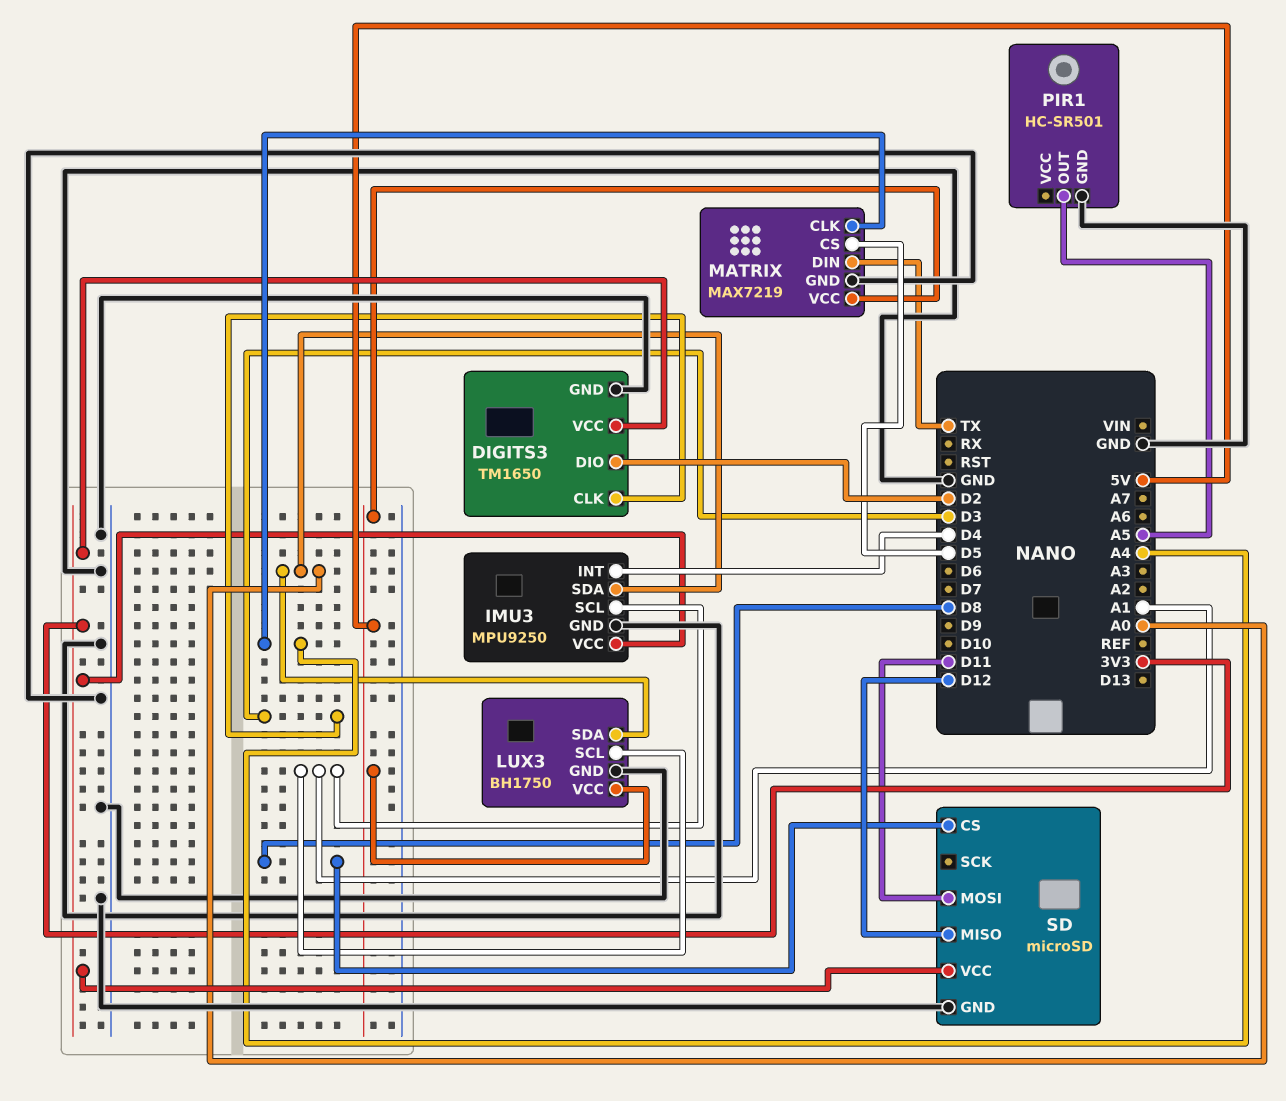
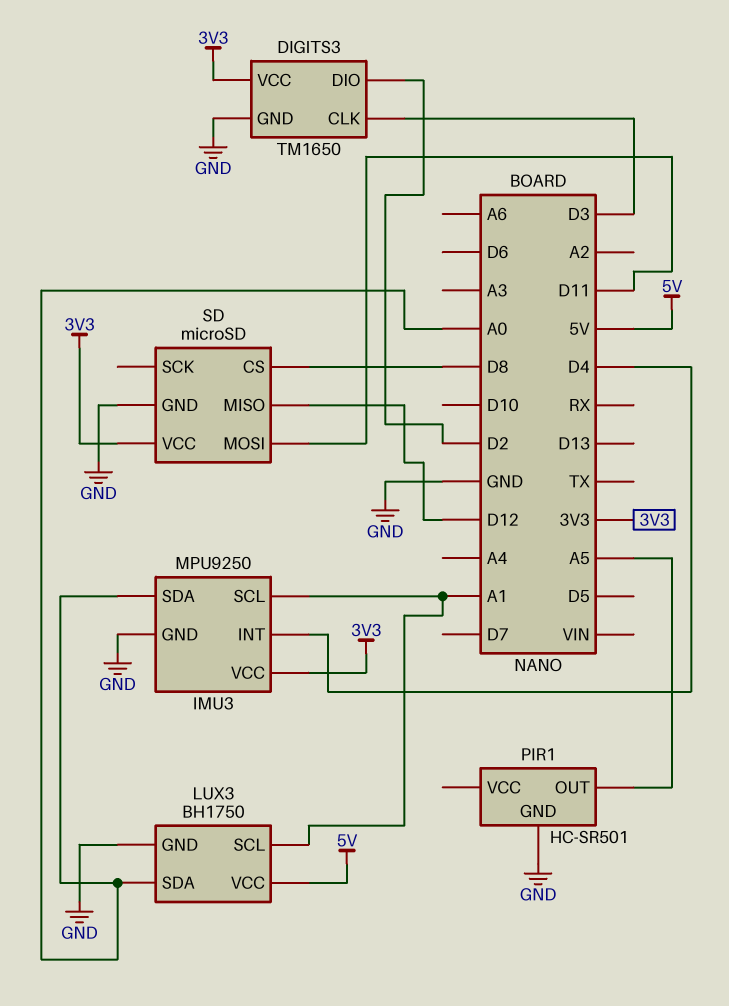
MATRIX: MAX7219 -> none
MATRIX pin CLK: A4 -> none
MATRIX pin CS: D5 -> none
MATRIX pin DIN: TX -> none
MATRIX pin GND: GND -> none
MATRIX pin VCC: 5V -> none

